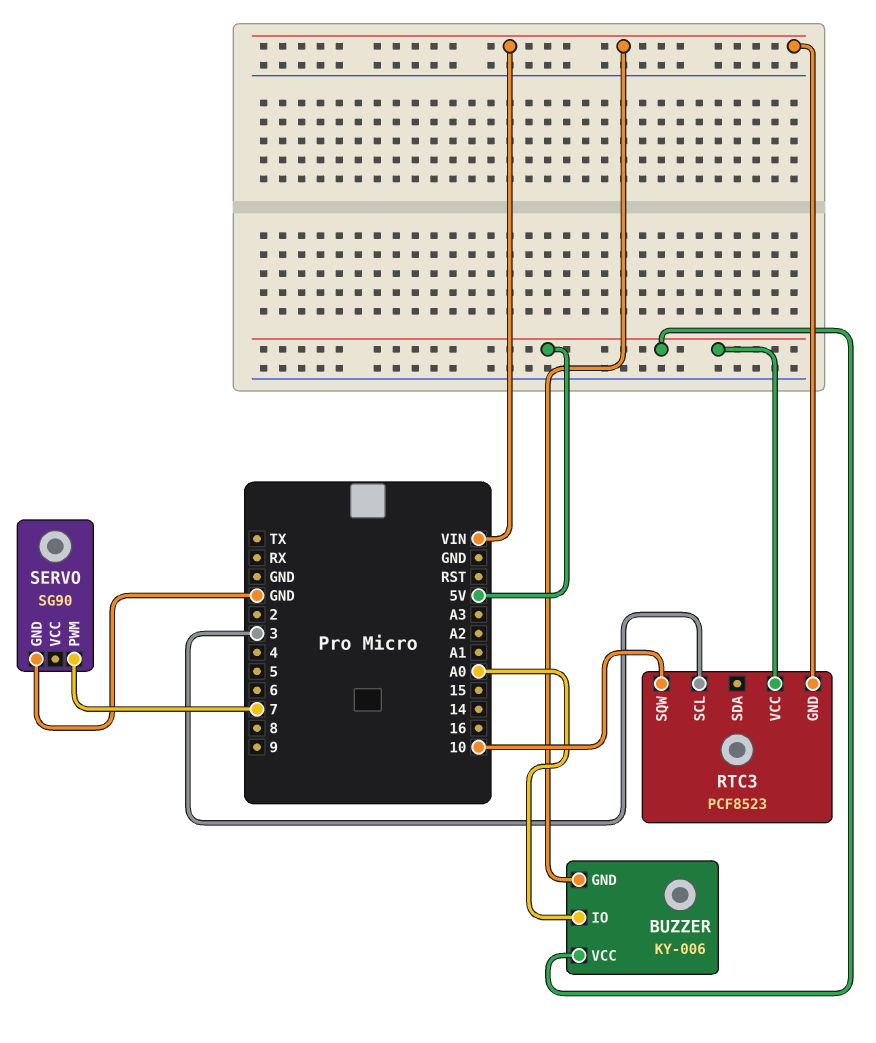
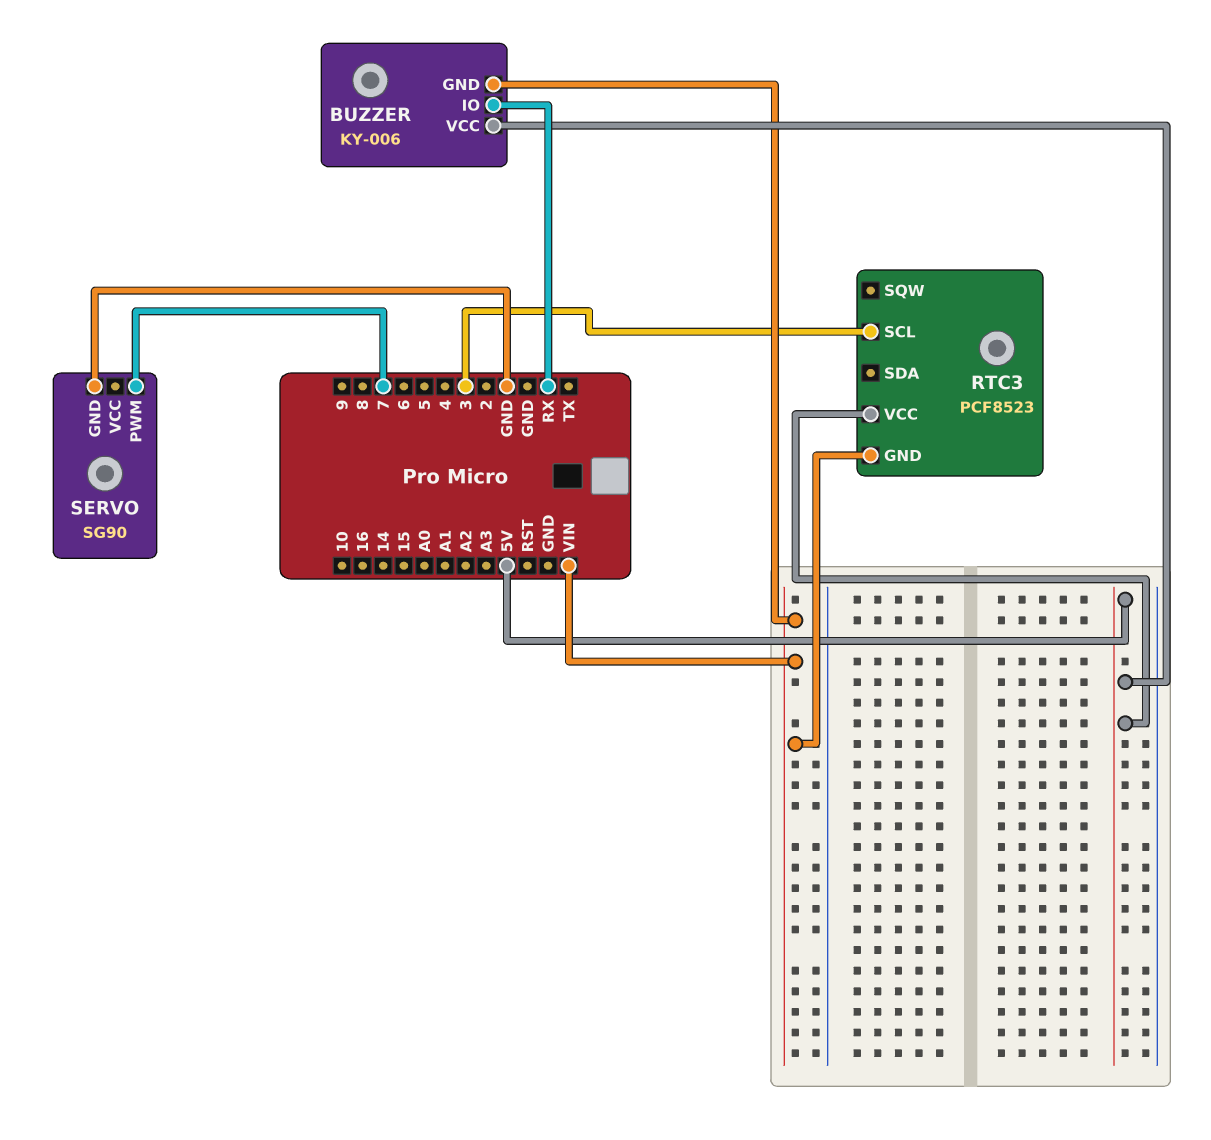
BUZZER pin IO: A0 -> RX
RTC3 pin SQW: 10 -> none

